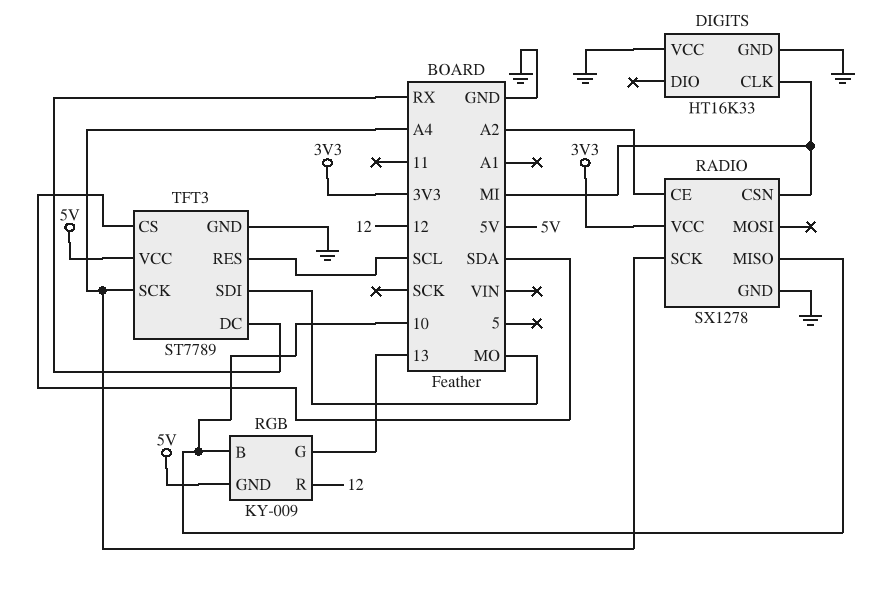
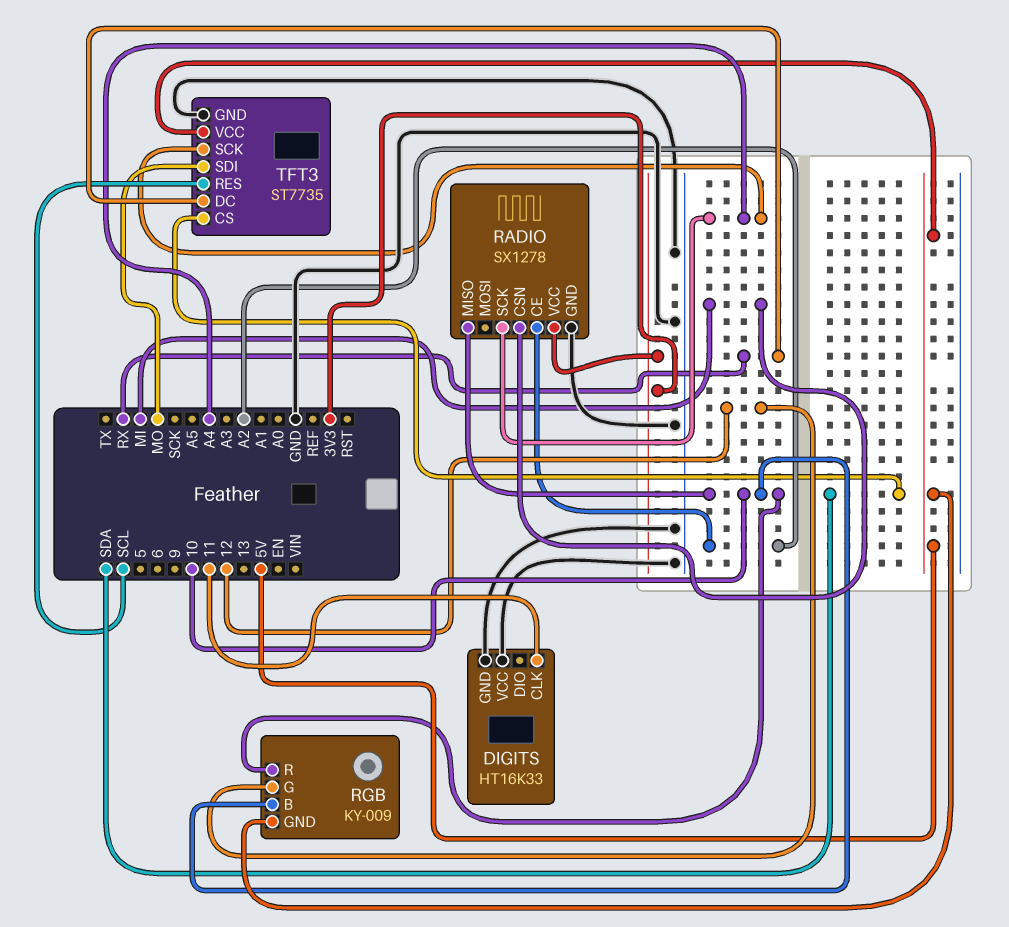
DIGITS pin CLK: MI -> 11
RGB pin G: 13 -> 12
RGB pin R: 12 -> 10
TFT3: ST7789 -> ST7735

